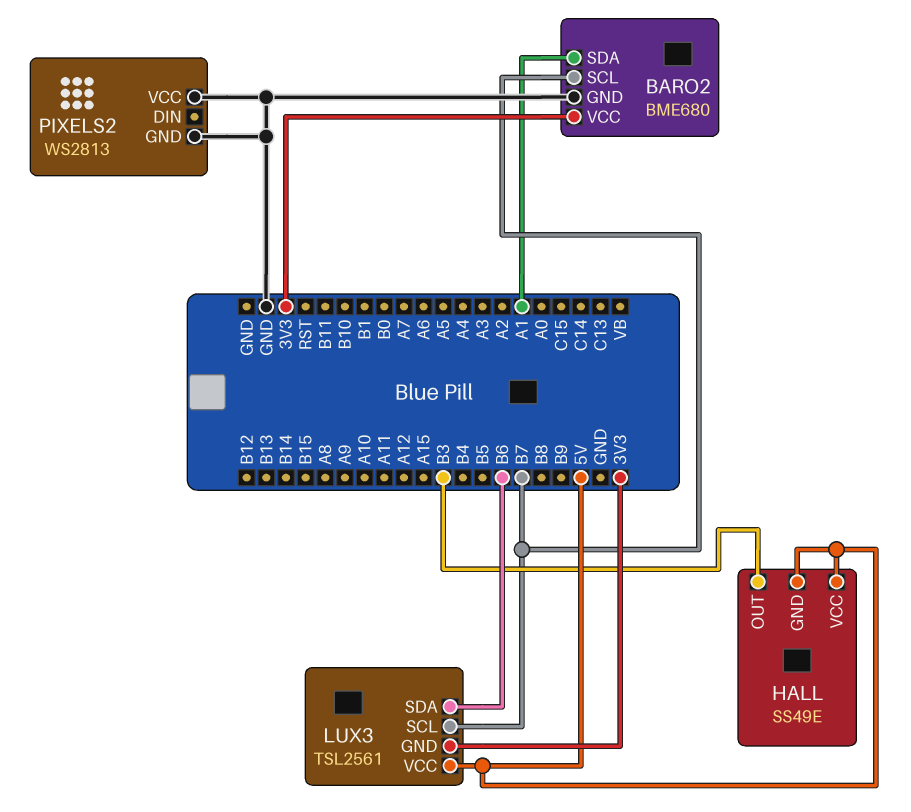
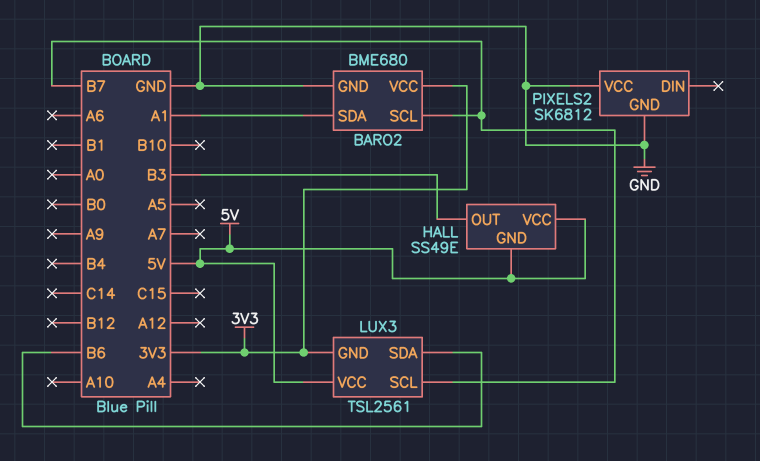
PIXELS2: WS2813 -> SK6812

